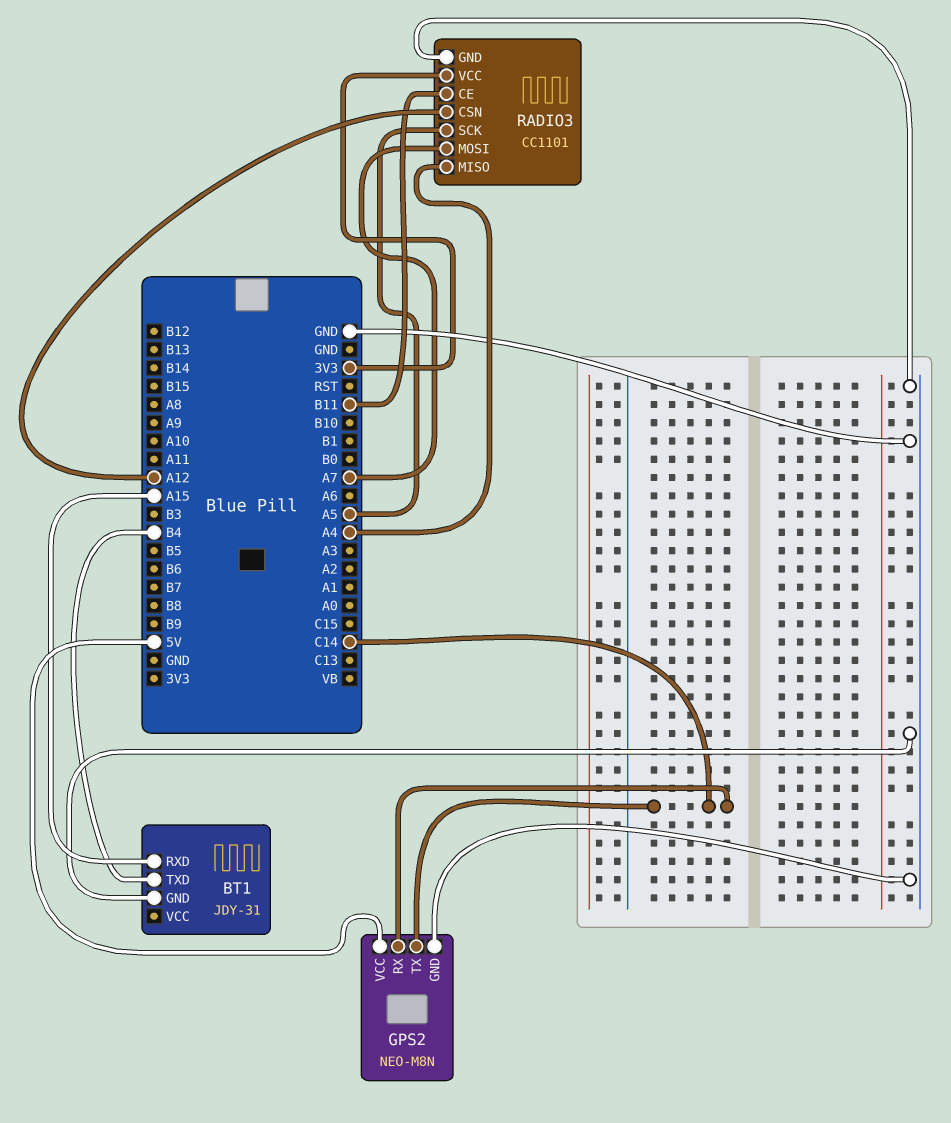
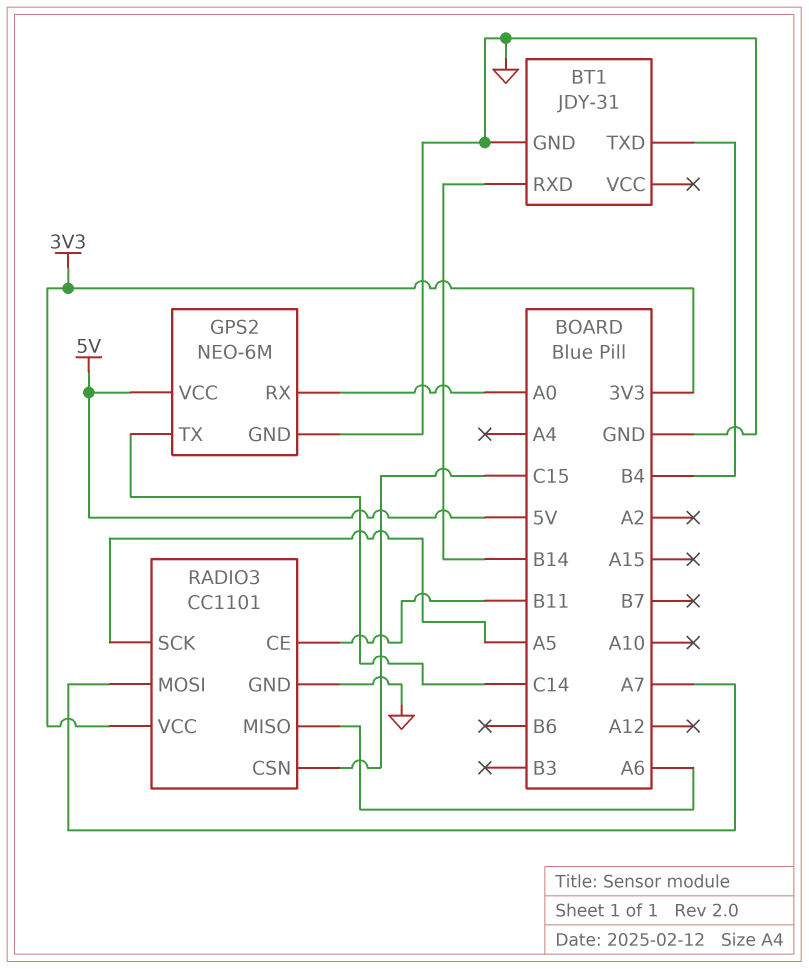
BT1 pin RXD: A15 -> B14
GPS2: NEO-M8N -> NEO-6M
GPS2 pin RX: C14 -> A0
RADIO3 pin CSN: A12 -> C15
RADIO3 pin MISO: A4 -> A6

